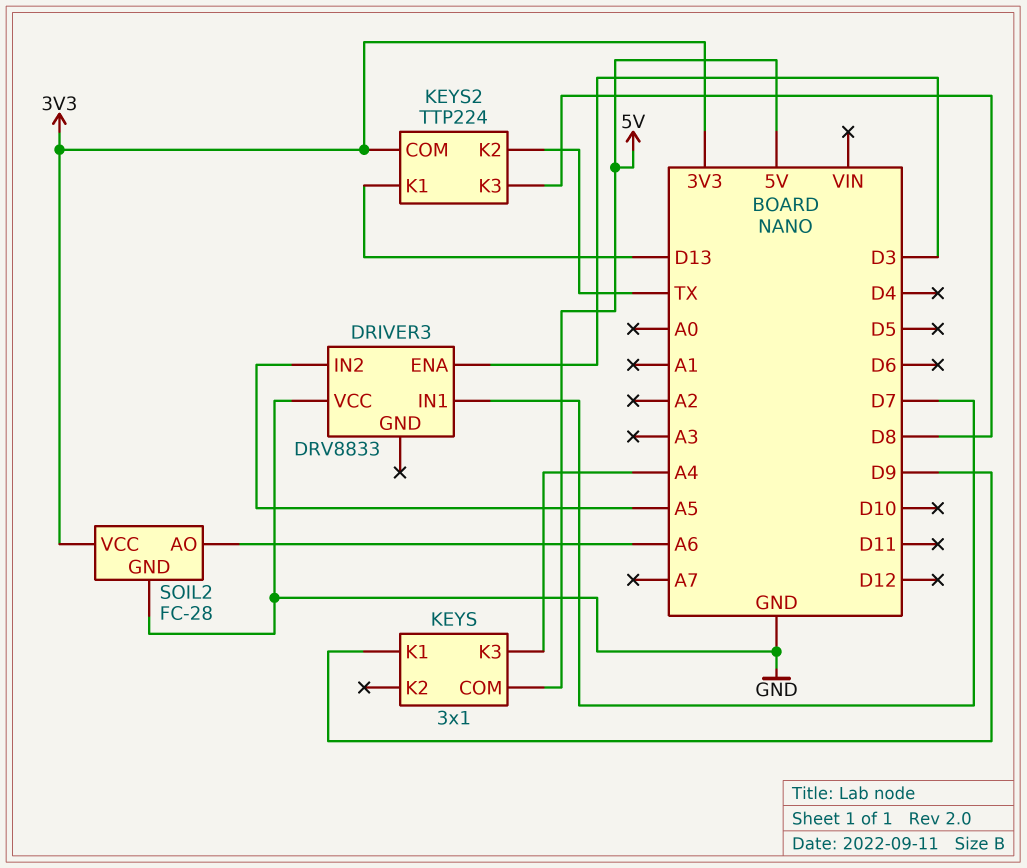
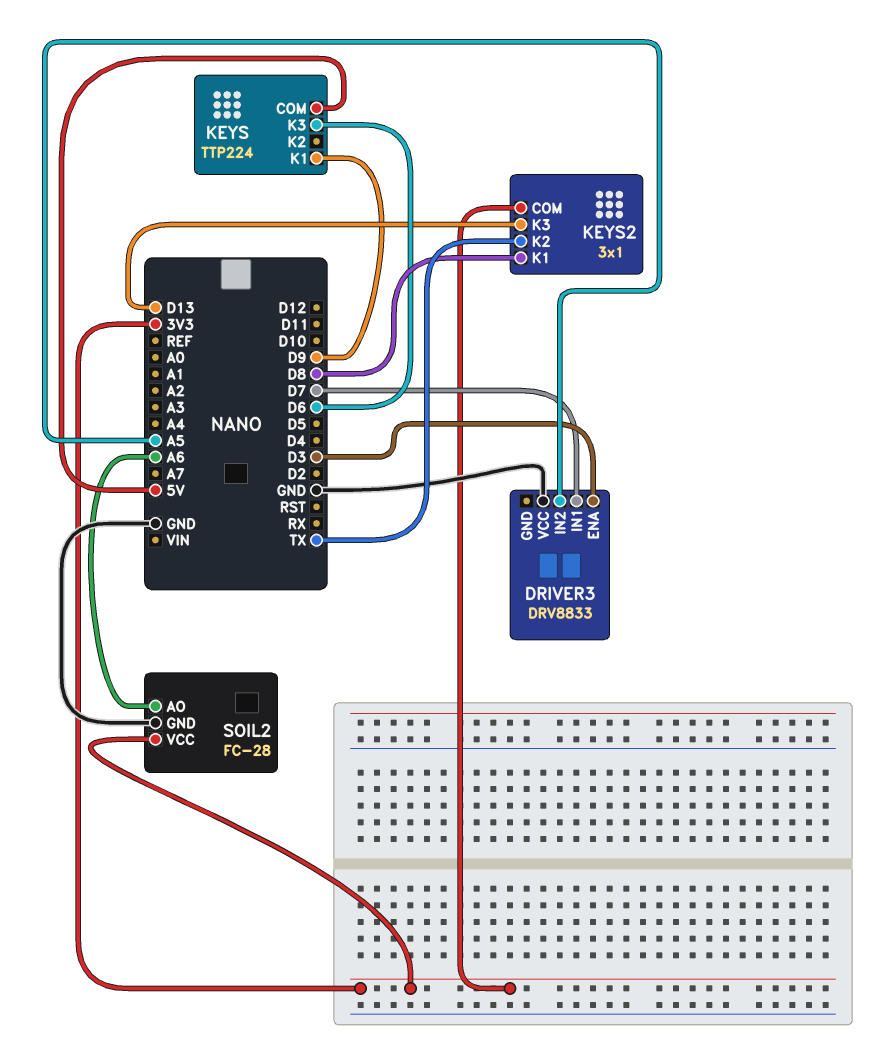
KEYS: 3x1 -> TTP224
KEYS pin K3: A4 -> D6
KEYS2: TTP224 -> 3x1
KEYS2 pin K1: D13 -> D8
KEYS2 pin K3: D8 -> D13

